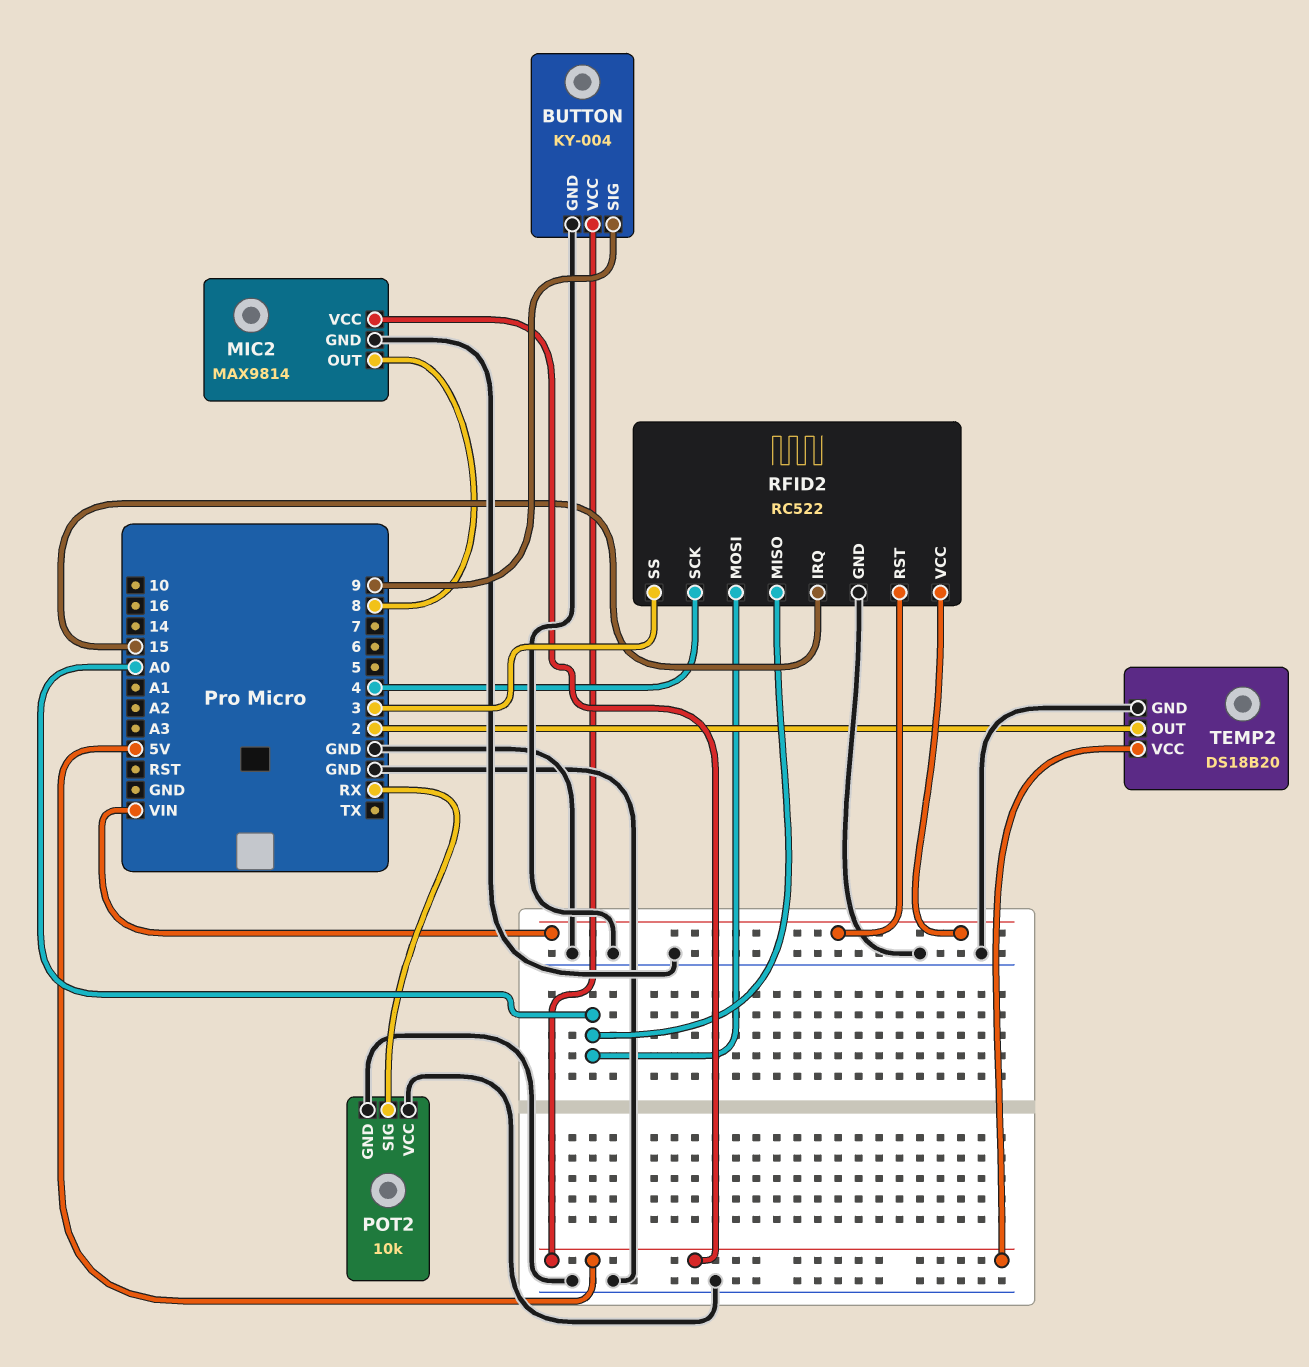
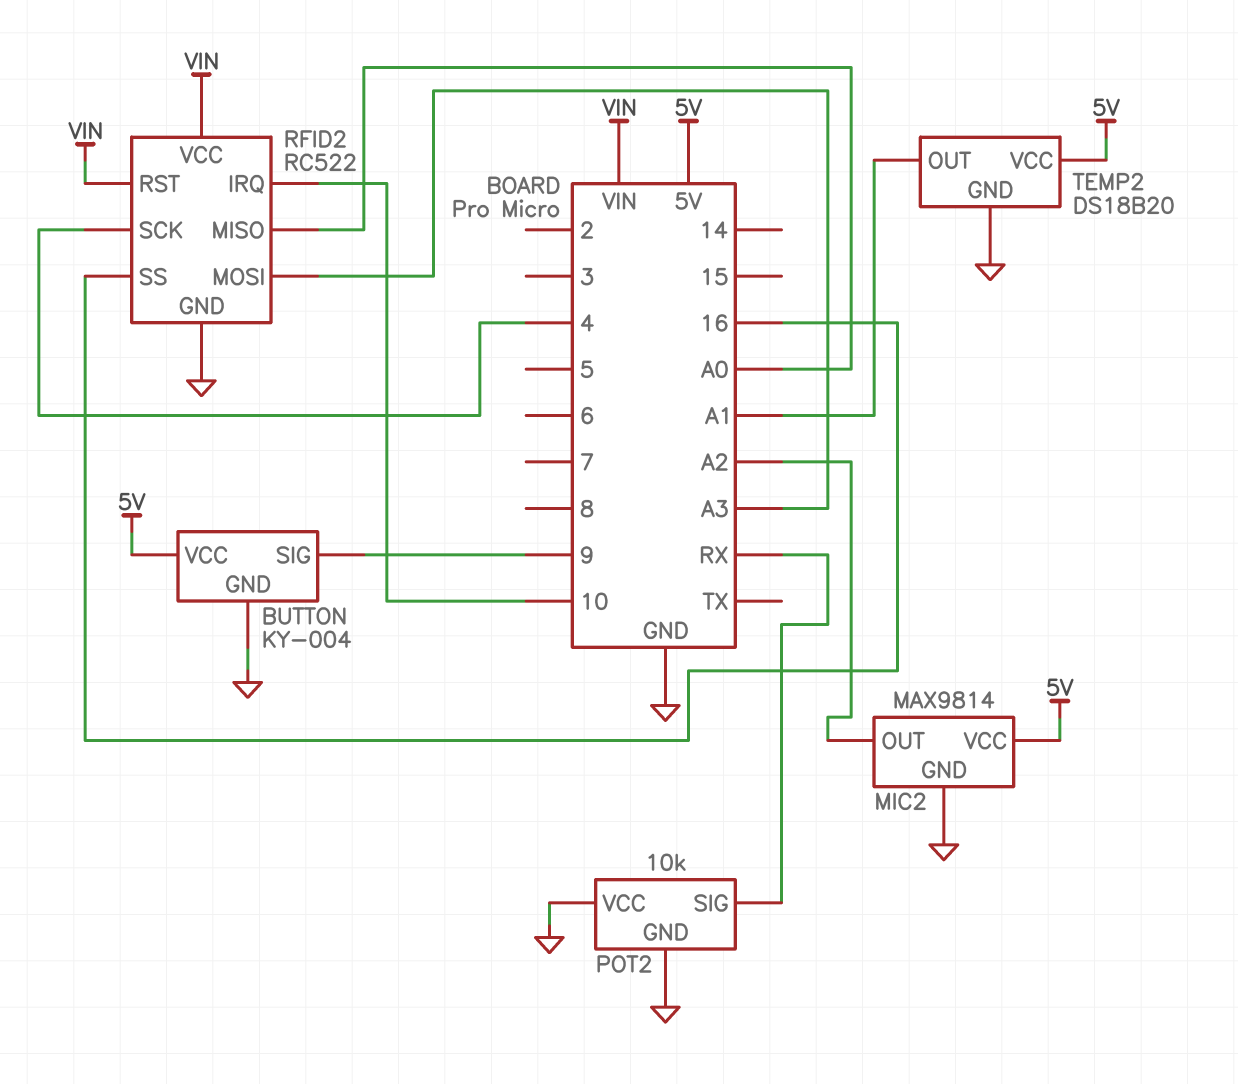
MIC2 pin OUT: 8 -> A2
RFID2 pin IRQ: 15 -> 10
RFID2 pin MOSI: A0 -> A3
RFID2 pin SS: 3 -> 16
TEMP2 pin OUT: 2 -> A1

